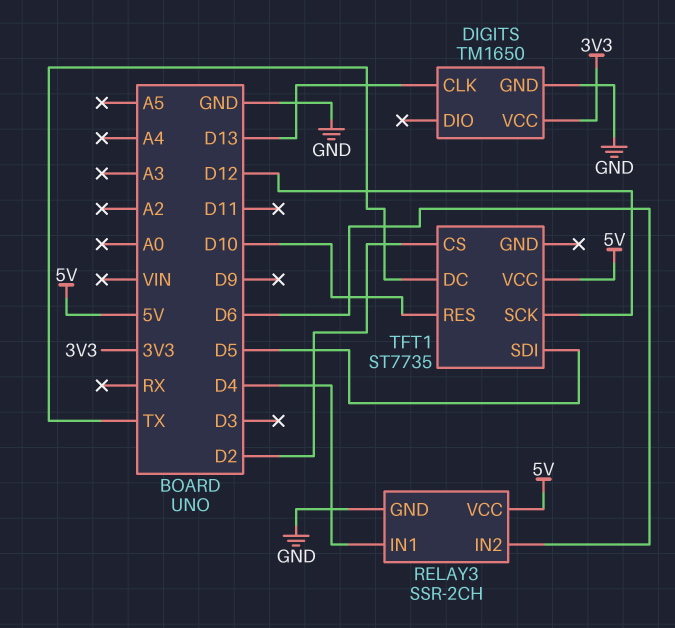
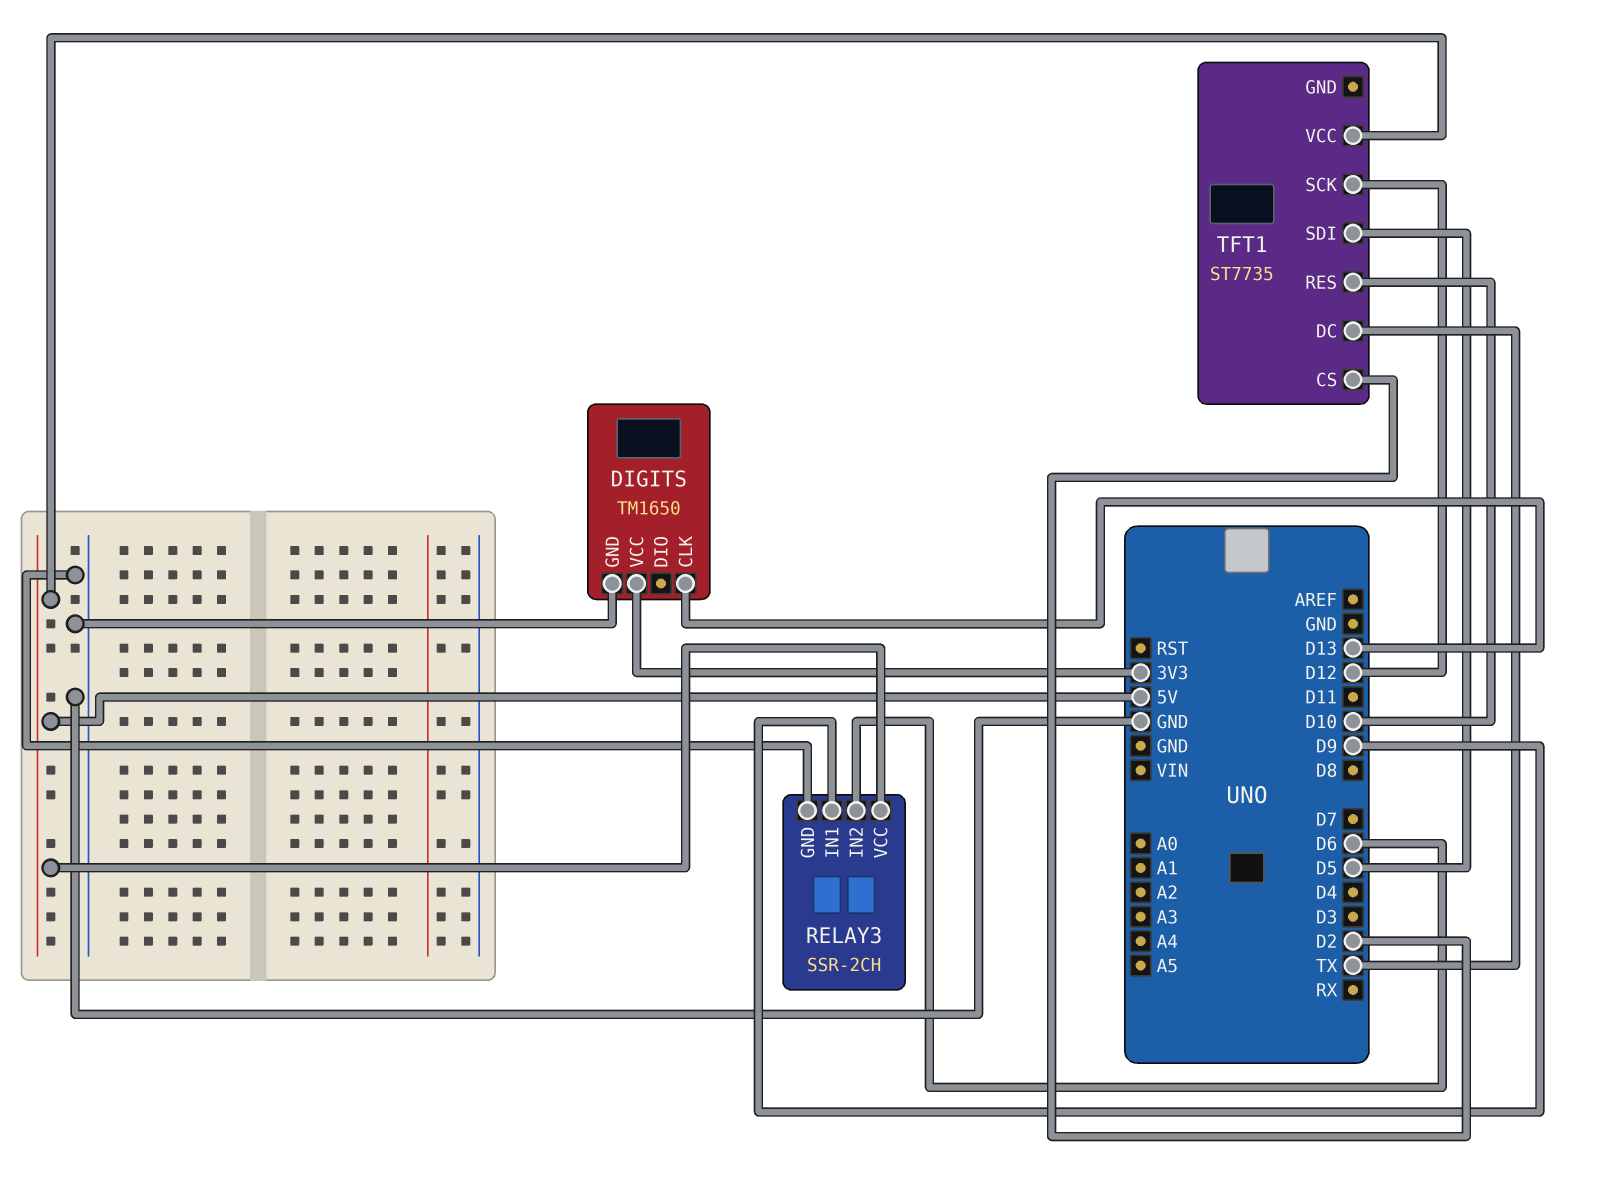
RELAY3 pin IN1: D4 -> D9

